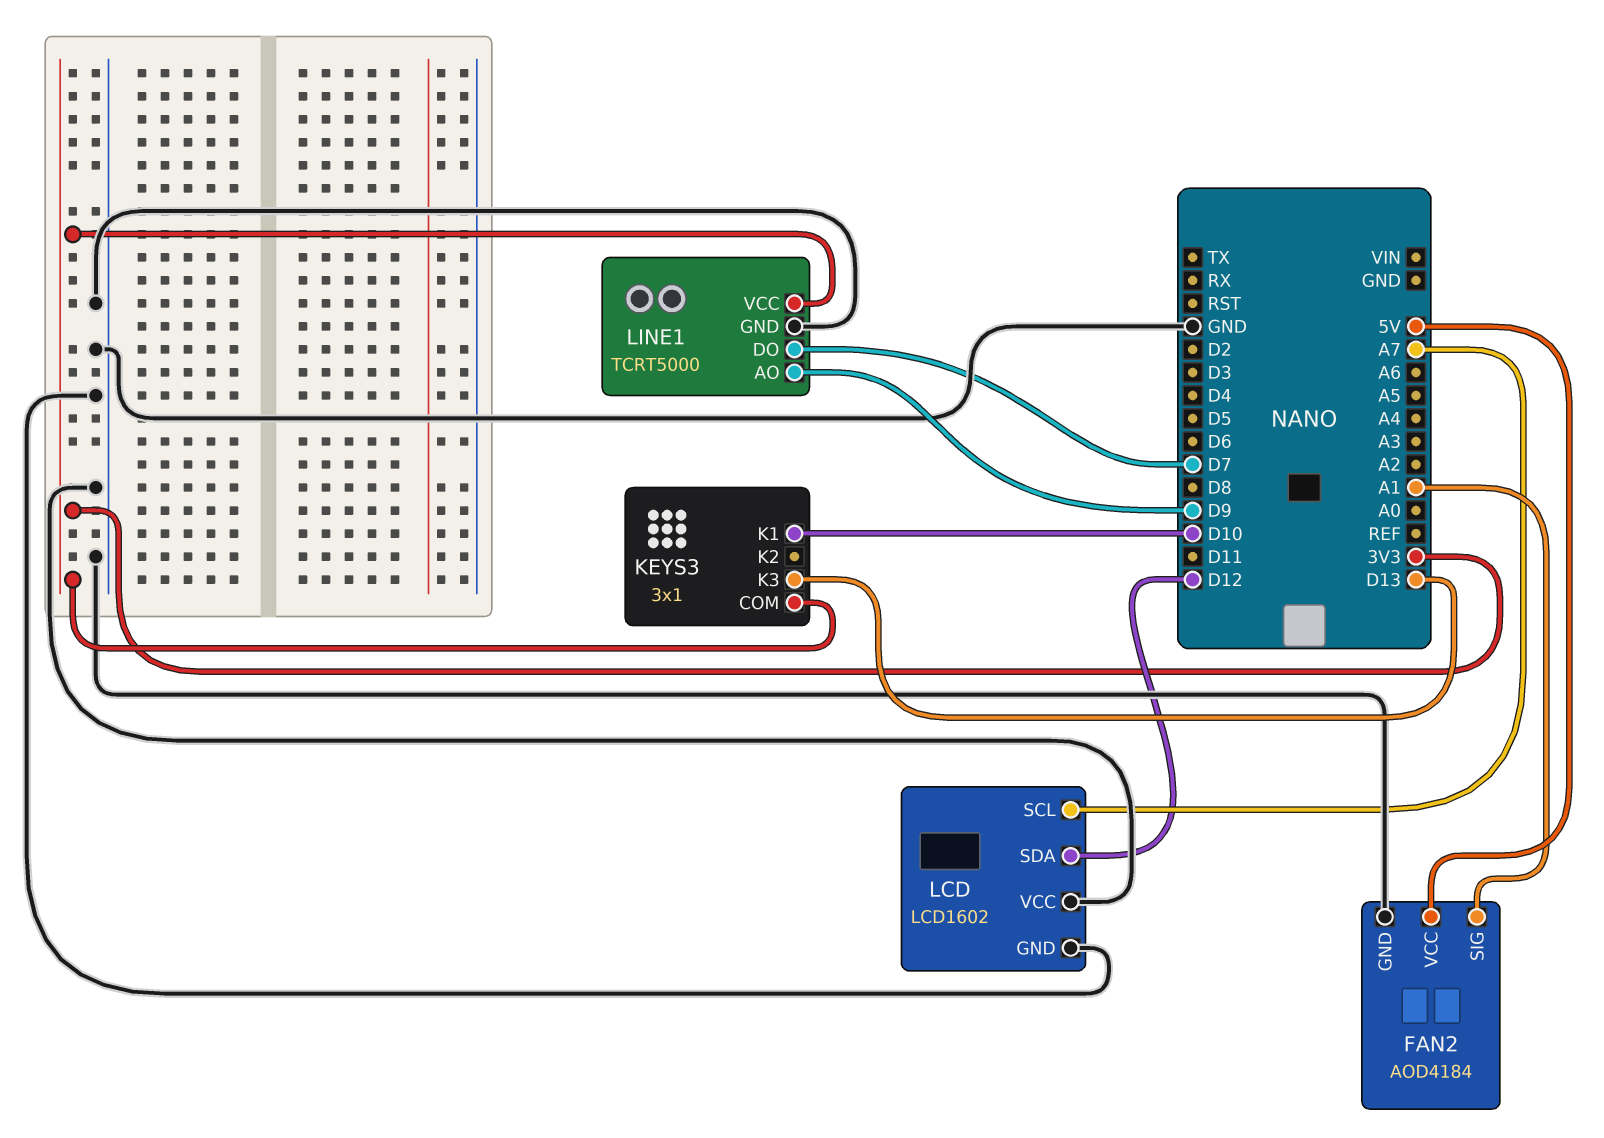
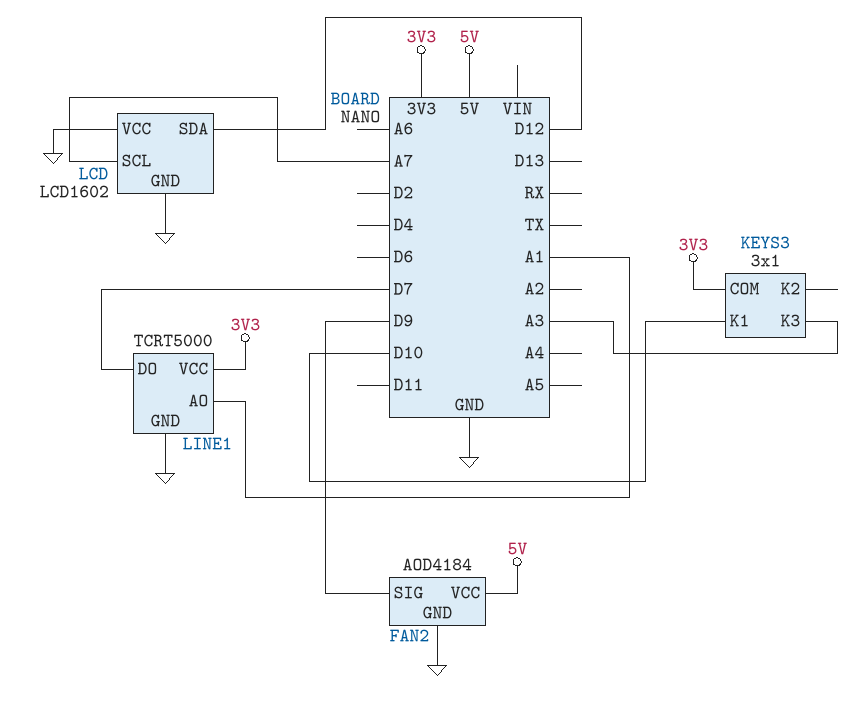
FAN2 pin SIG: A1 -> D9
KEYS3 pin K3: D13 -> A3
LINE1 pin AO: D9 -> A1

